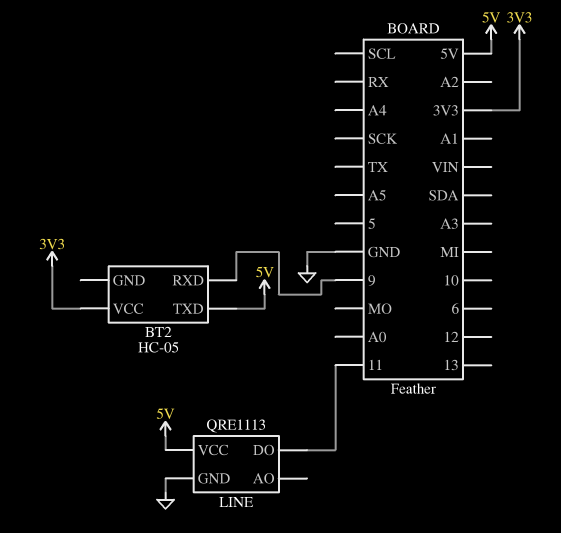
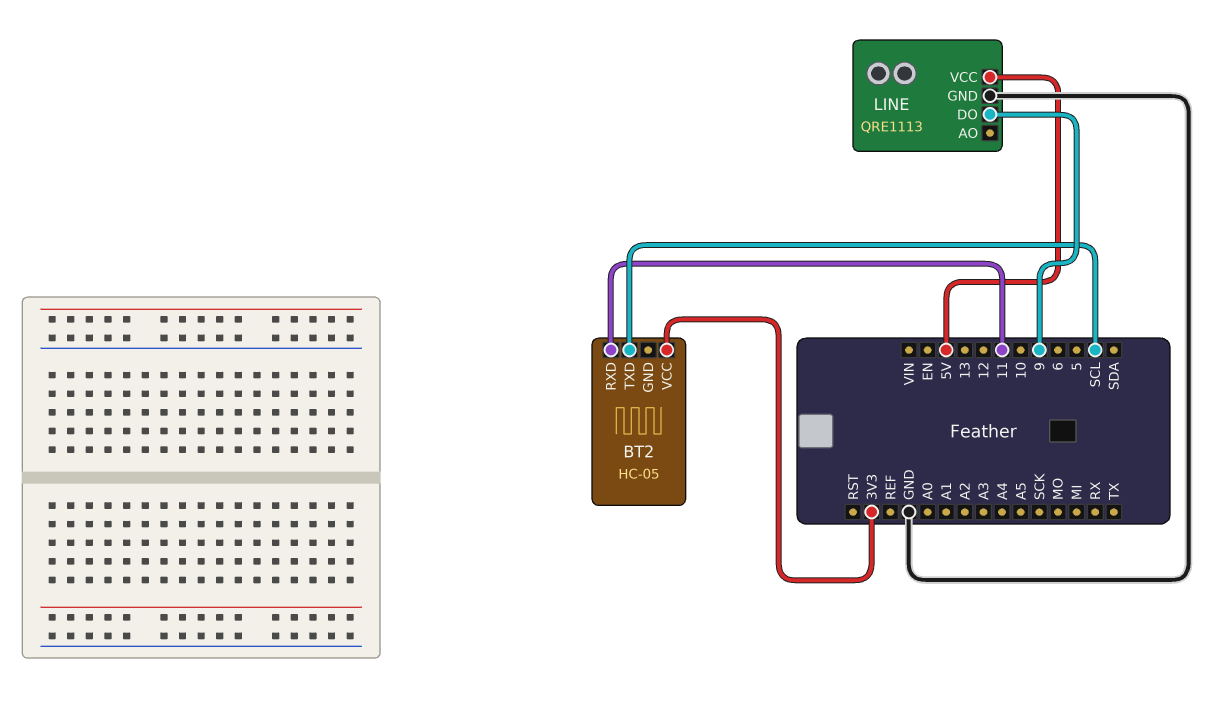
BT2 pin RXD: 9 -> 11
BT2 pin TXD: 5V -> SCL
LINE pin DO: 11 -> 9

